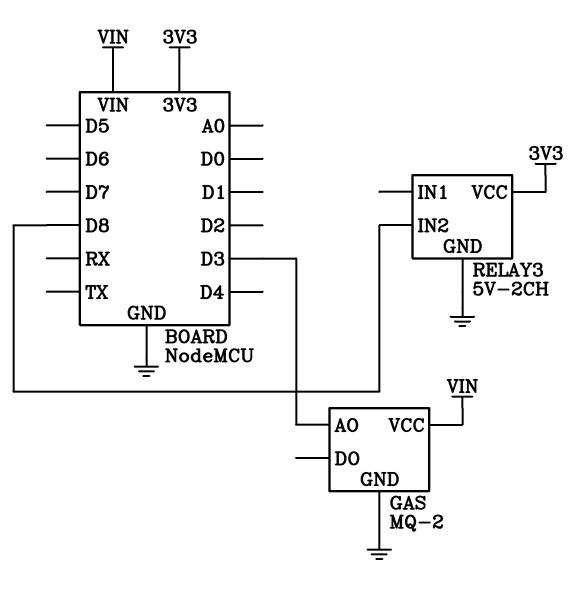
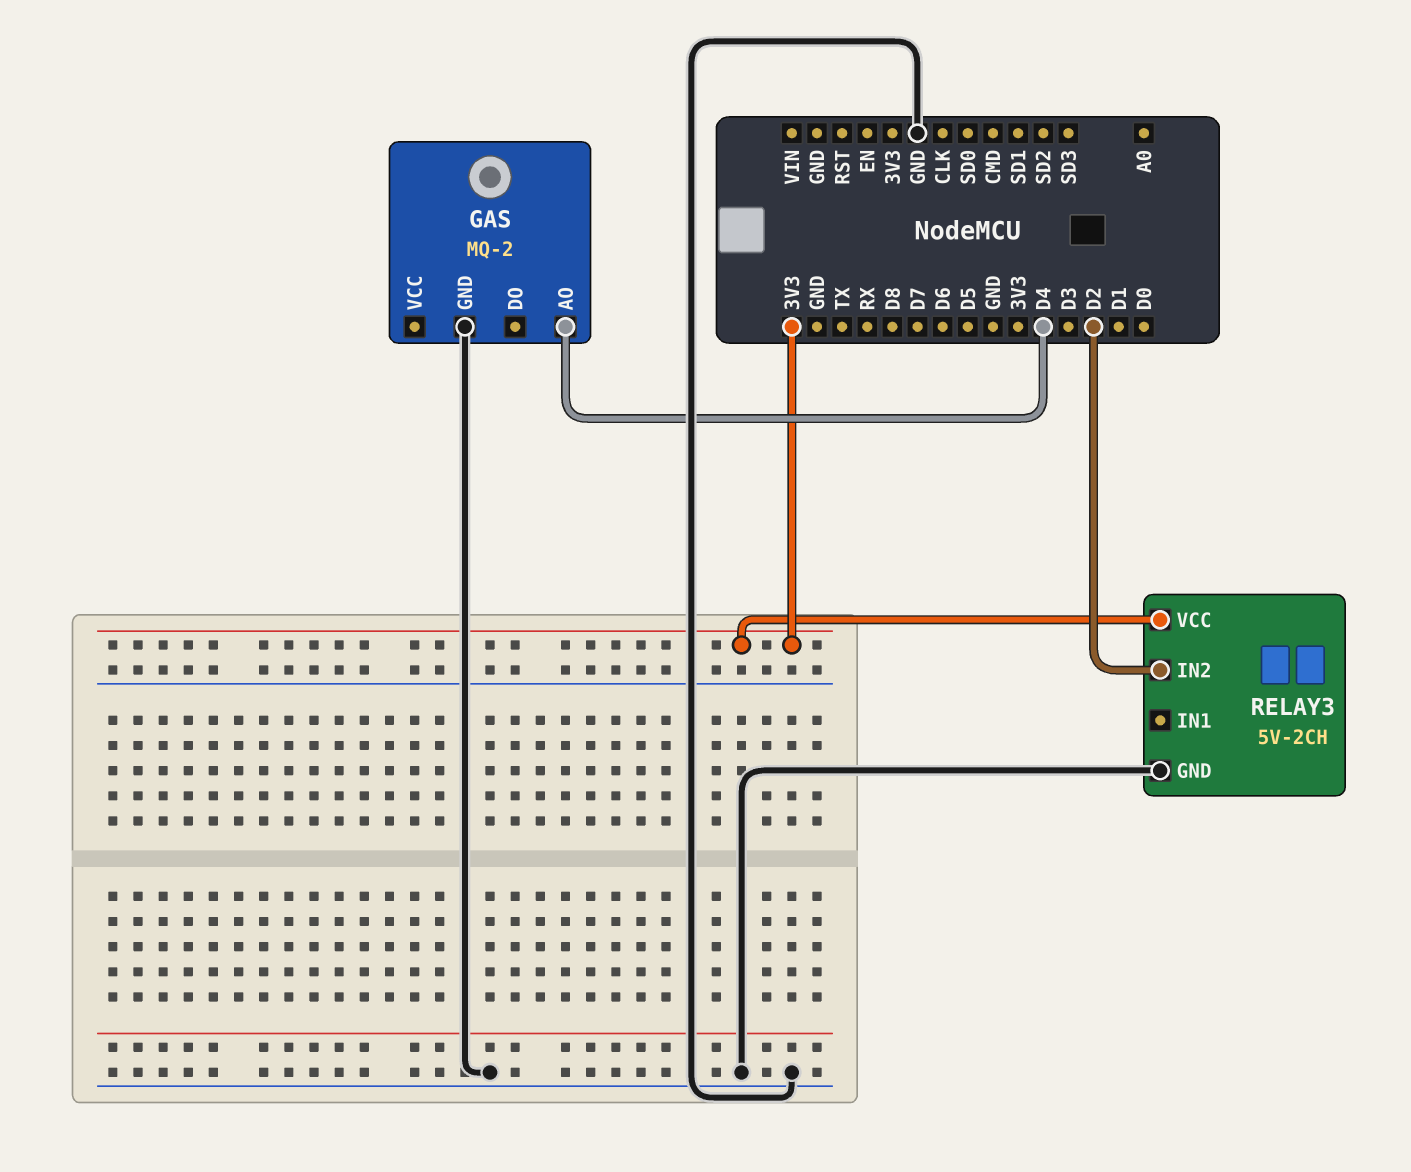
GAS pin AO: D3 -> D4
GAS pin VCC: VIN -> none
RELAY3 pin IN2: D8 -> D2

